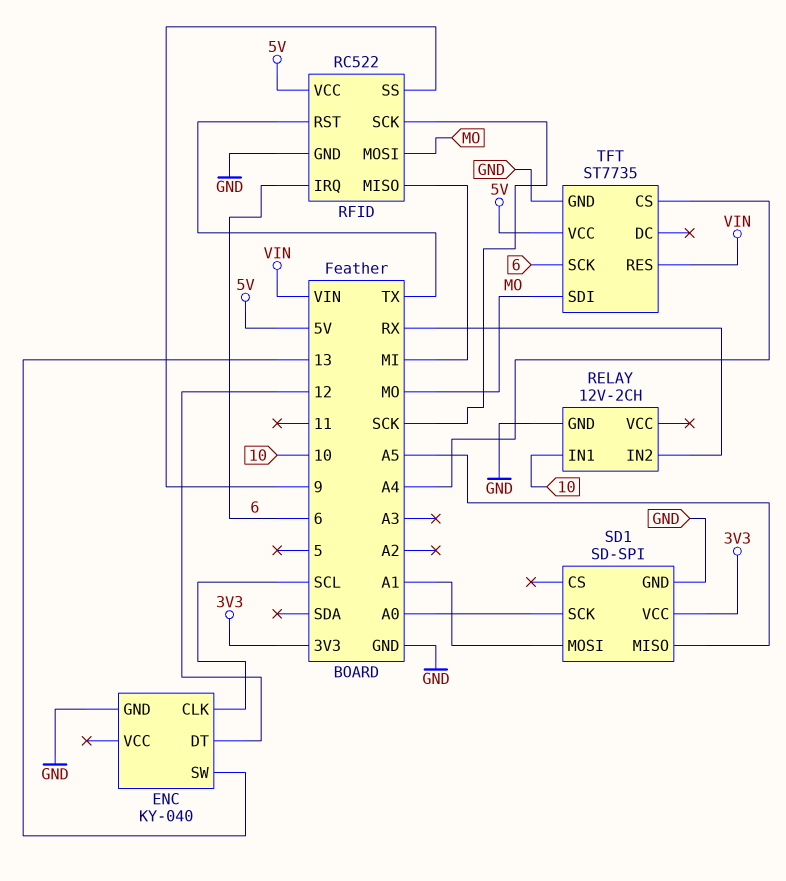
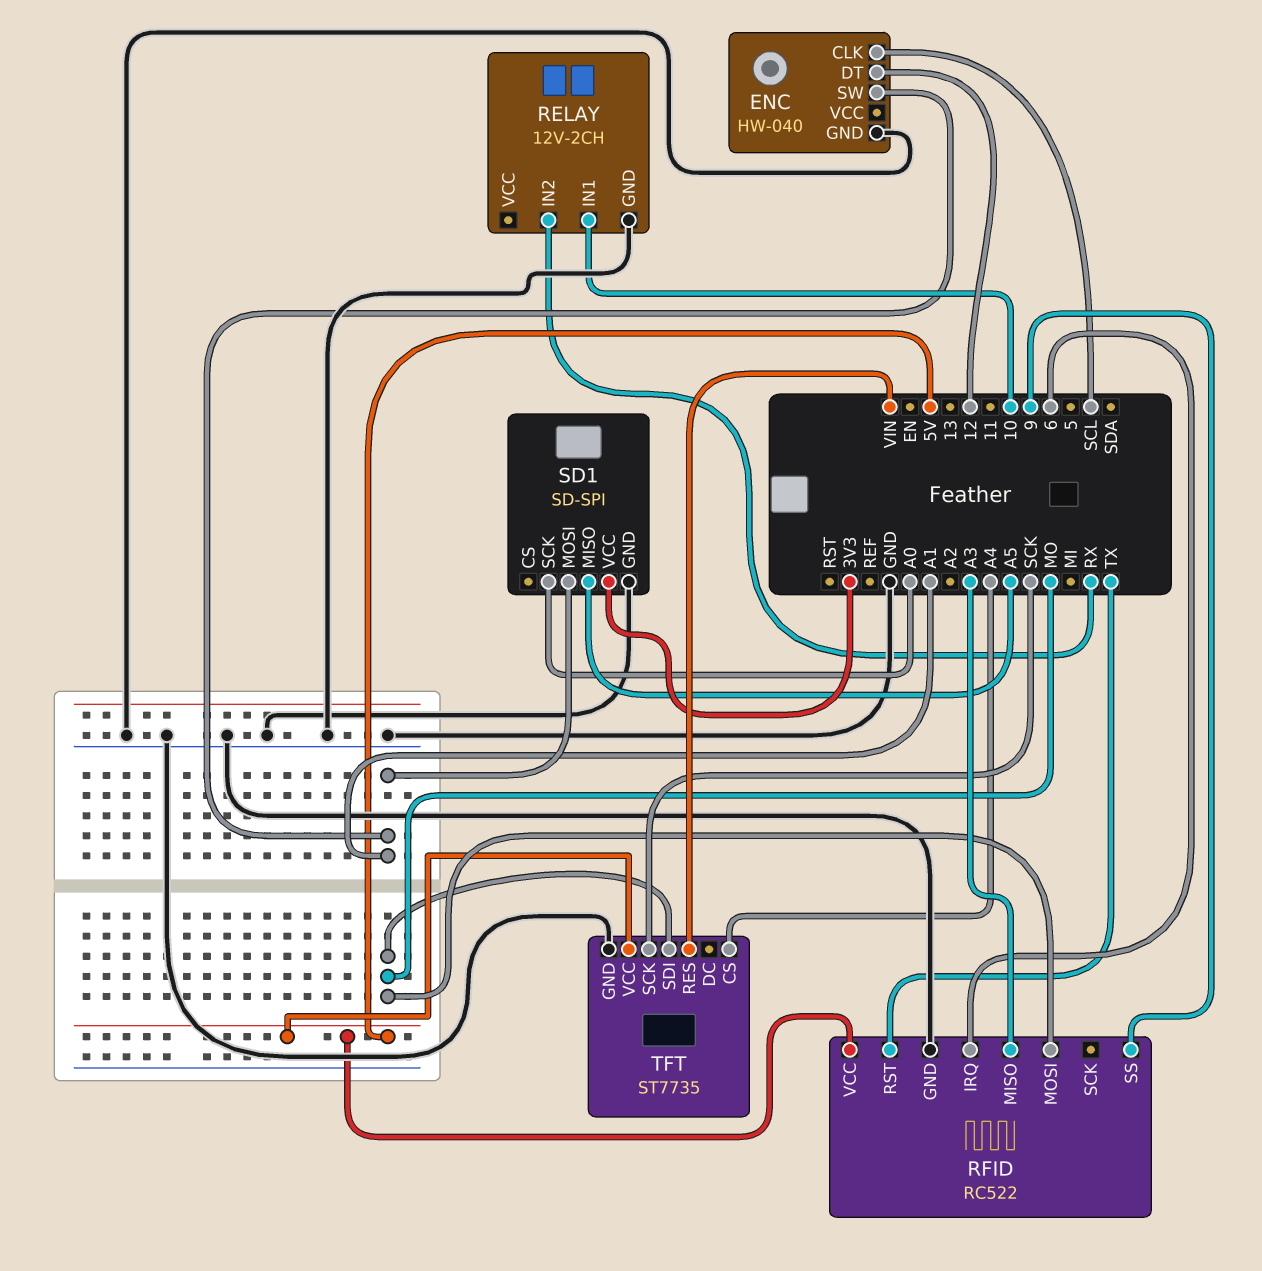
ENC: KY-040 -> HW-040
ENC pin SW: 13 -> A1
RFID pin MISO: MI -> A3
RFID pin SCK: SCK -> none
TFT pin SCK: 6 -> SCK

